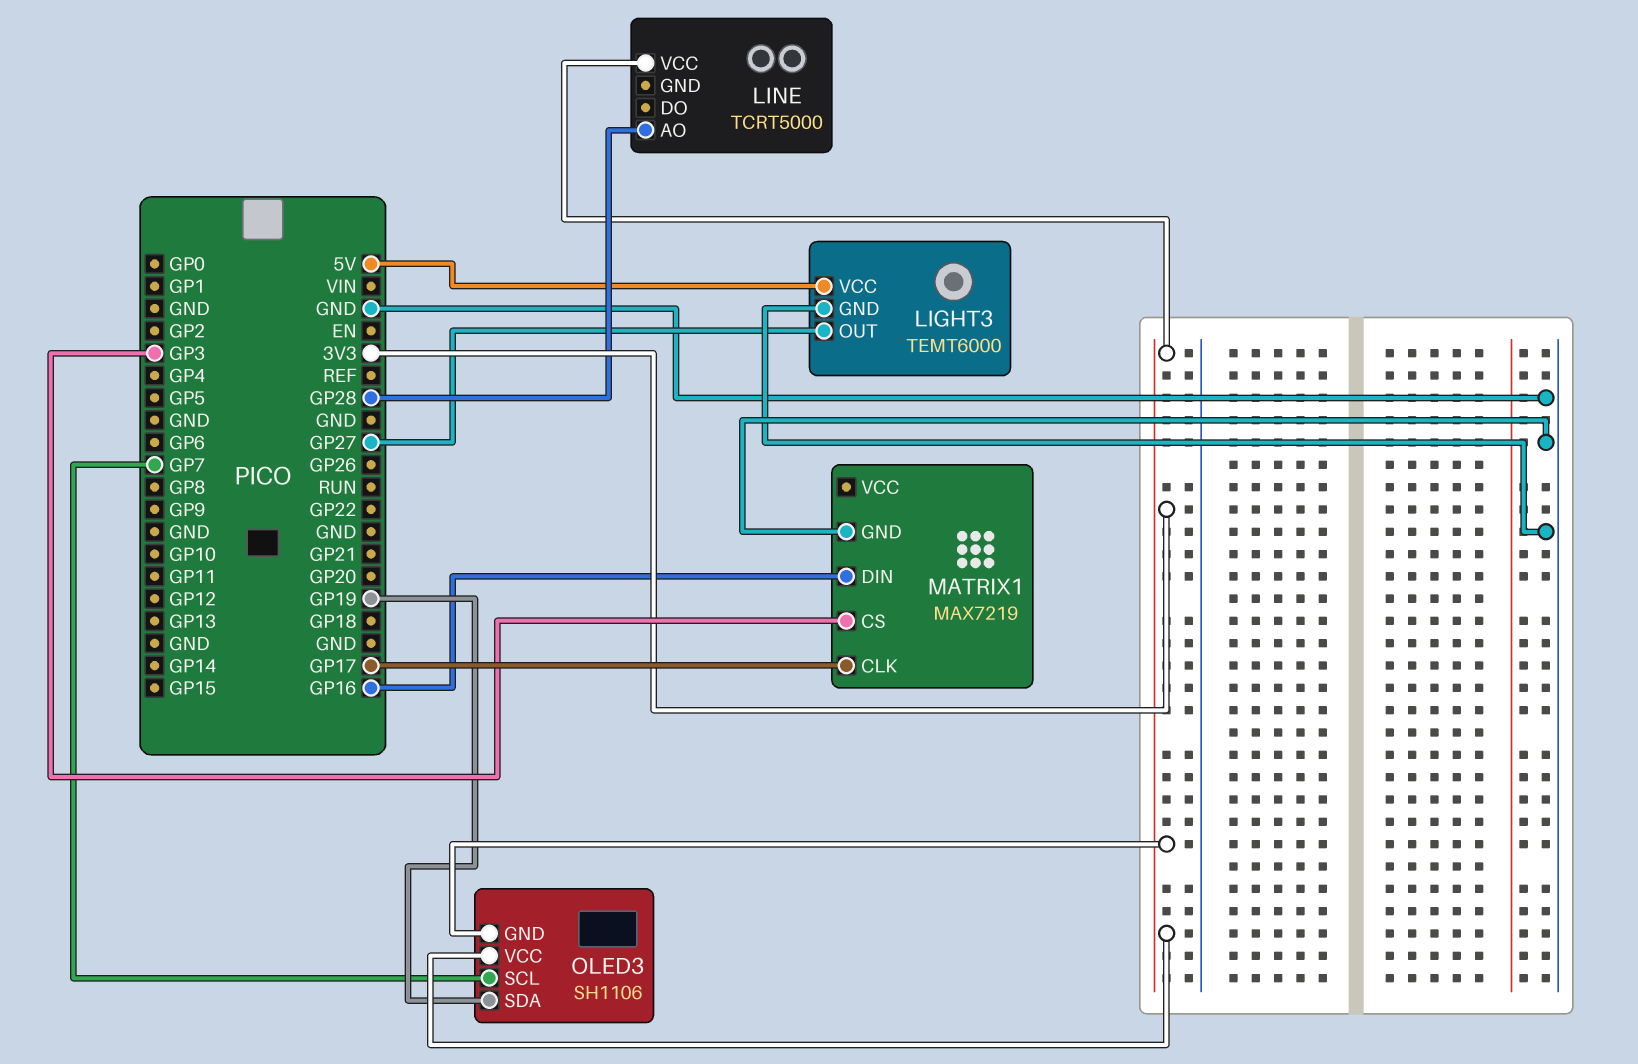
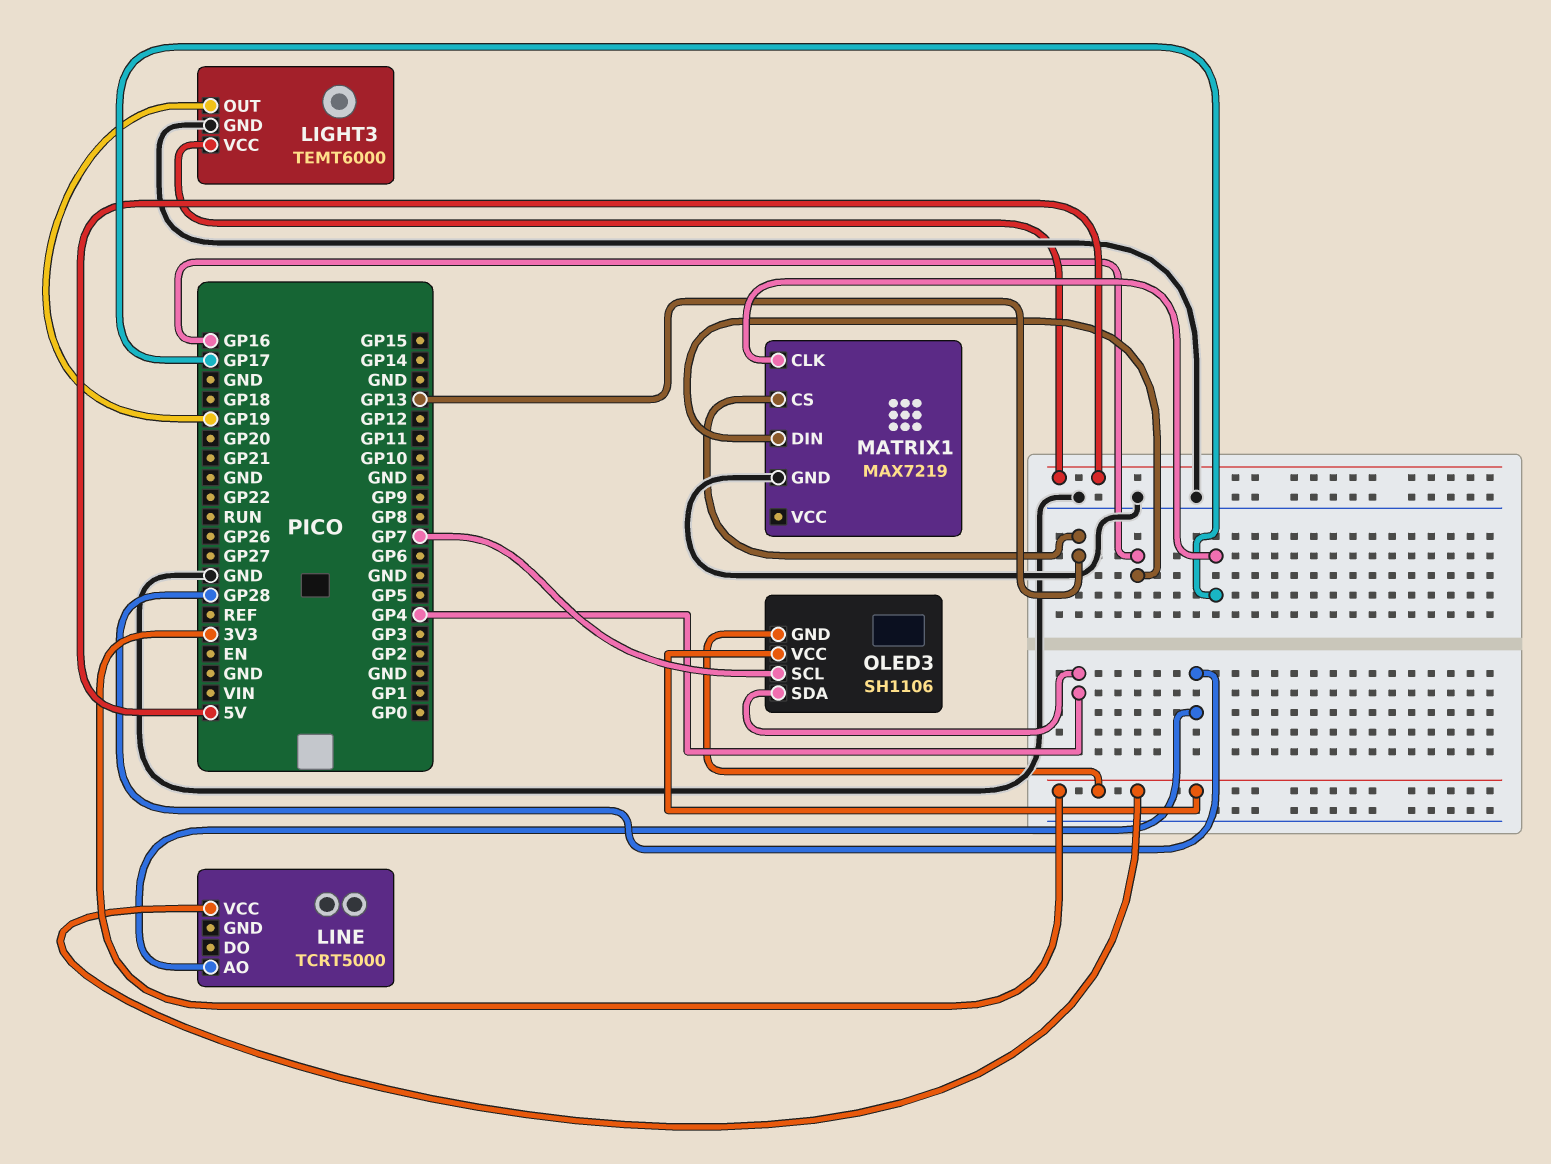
LIGHT3 pin OUT: GP27 -> GP19
MATRIX1 pin CS: GP3 -> GP13
OLED3 pin SDA: GP19 -> GP4

